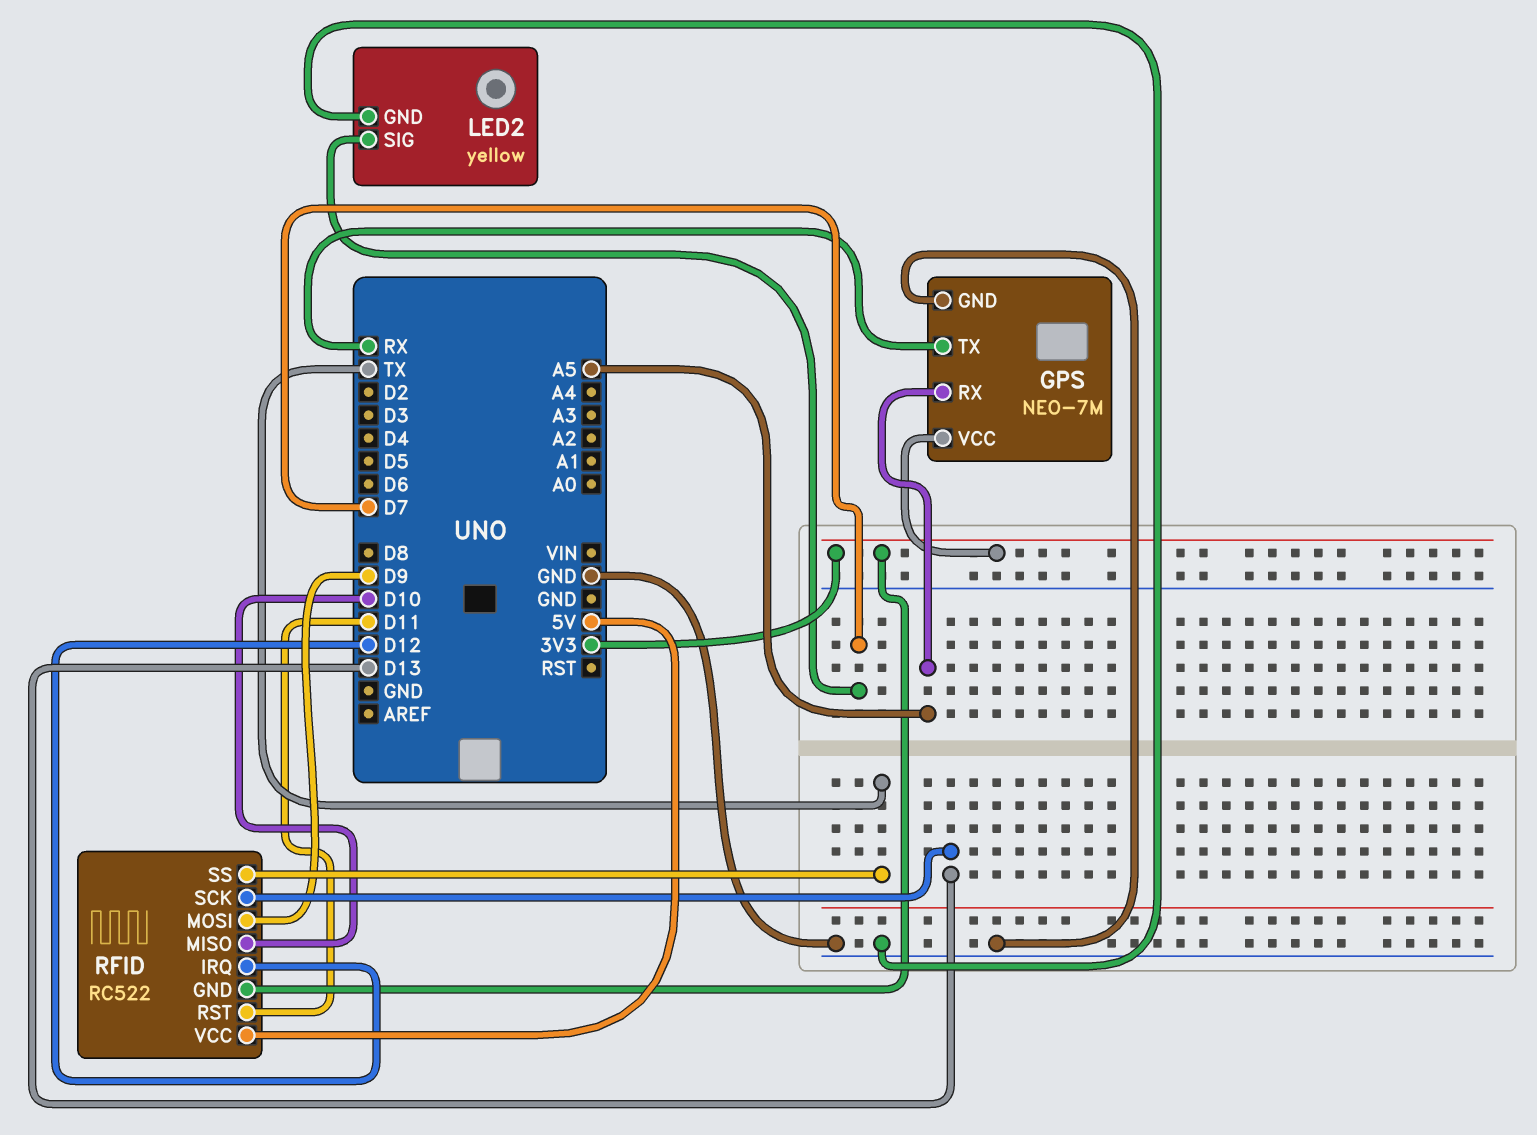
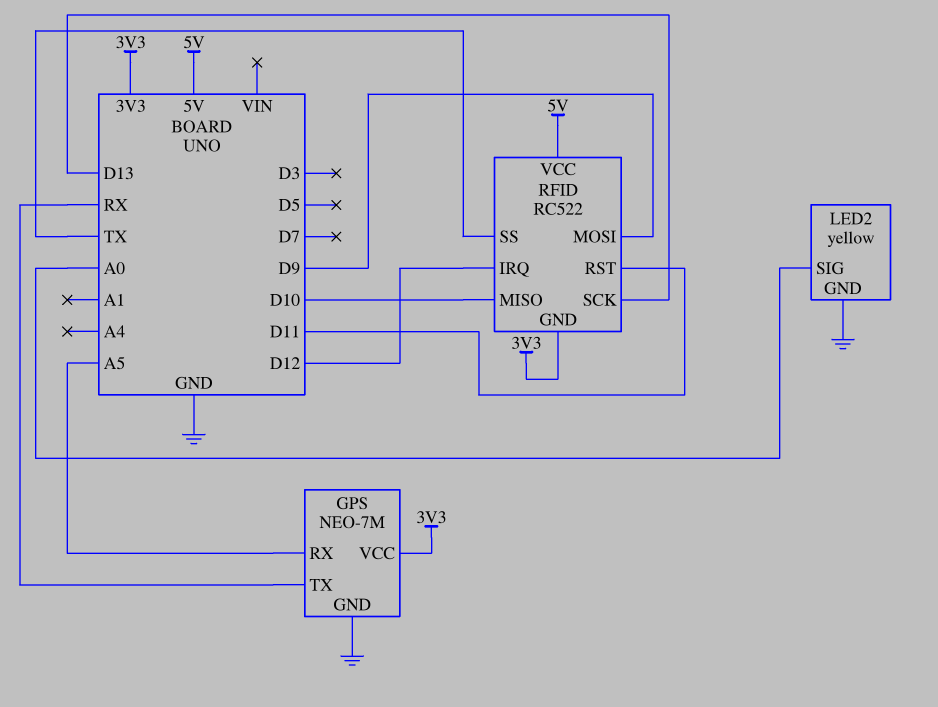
LED2 pin SIG: D7 -> A0

